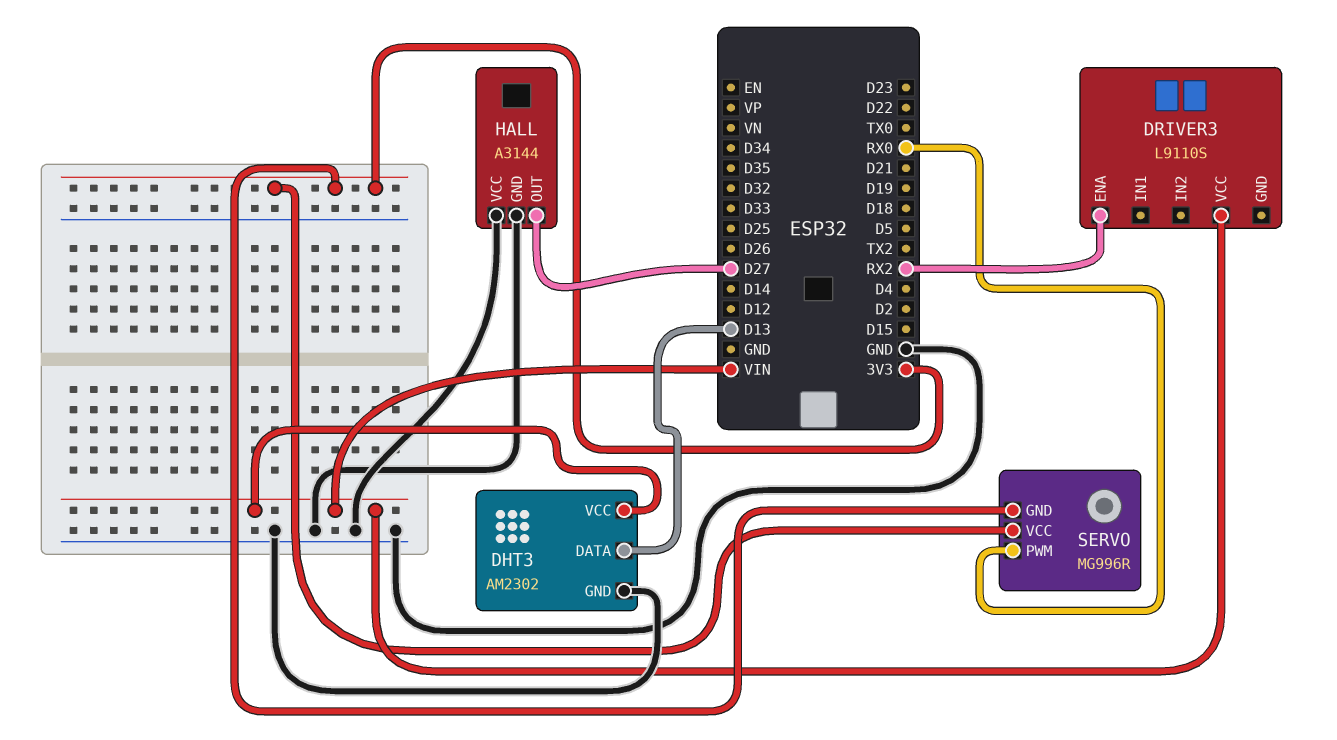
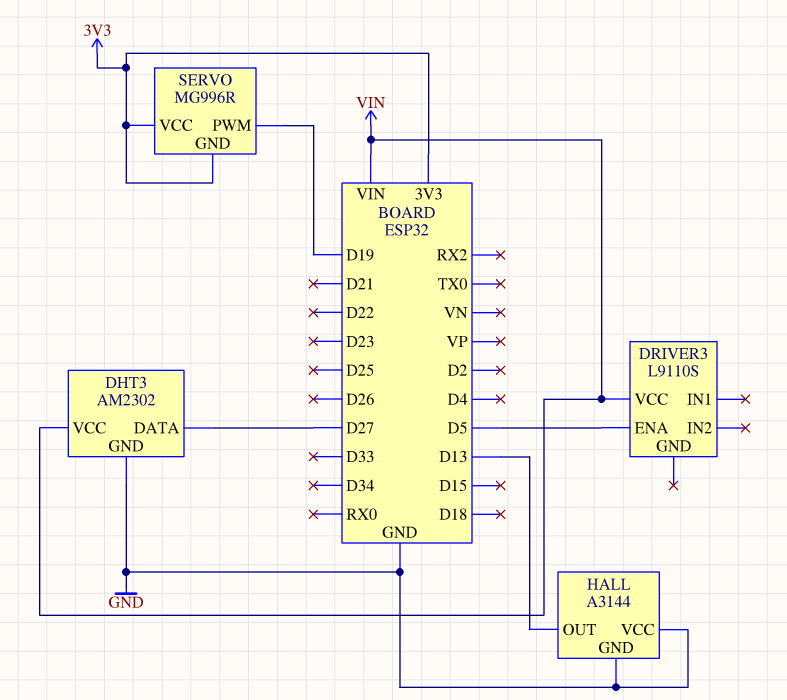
DHT3 pin DATA: D13 -> D27
DRIVER3 pin ENA: RX2 -> D5
HALL pin OUT: D27 -> D13
SERVO pin PWM: RX0 -> D19

